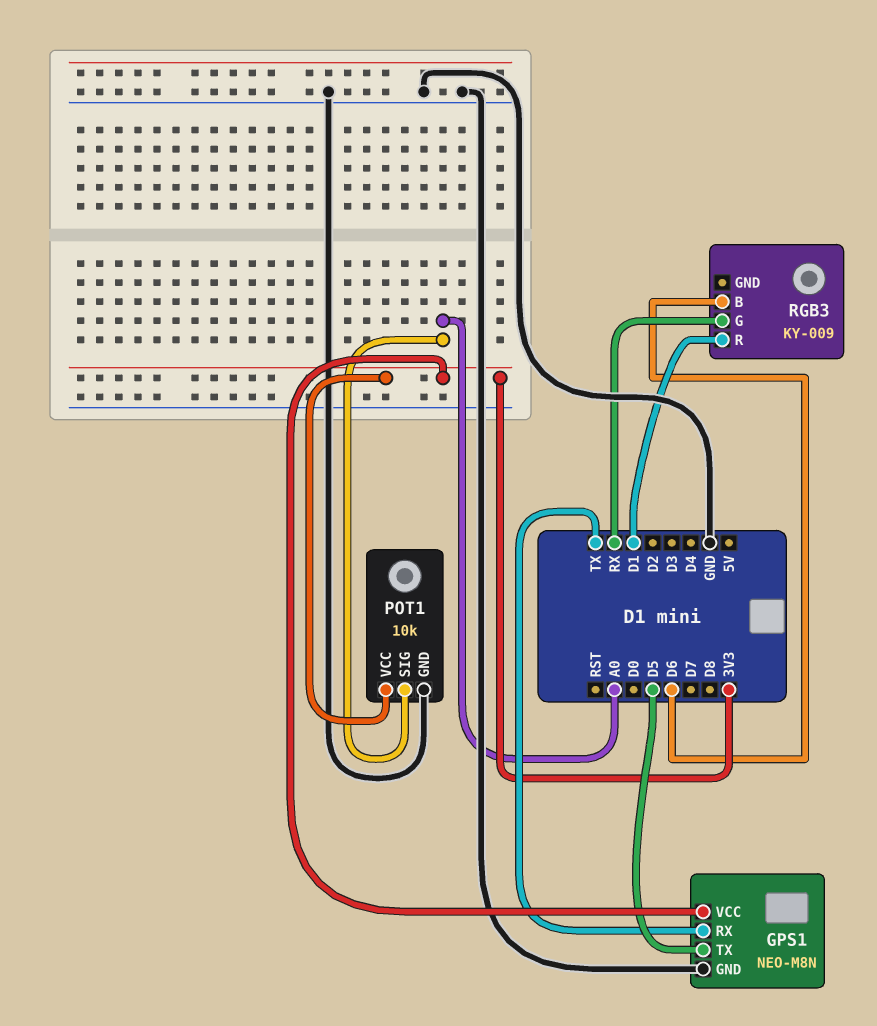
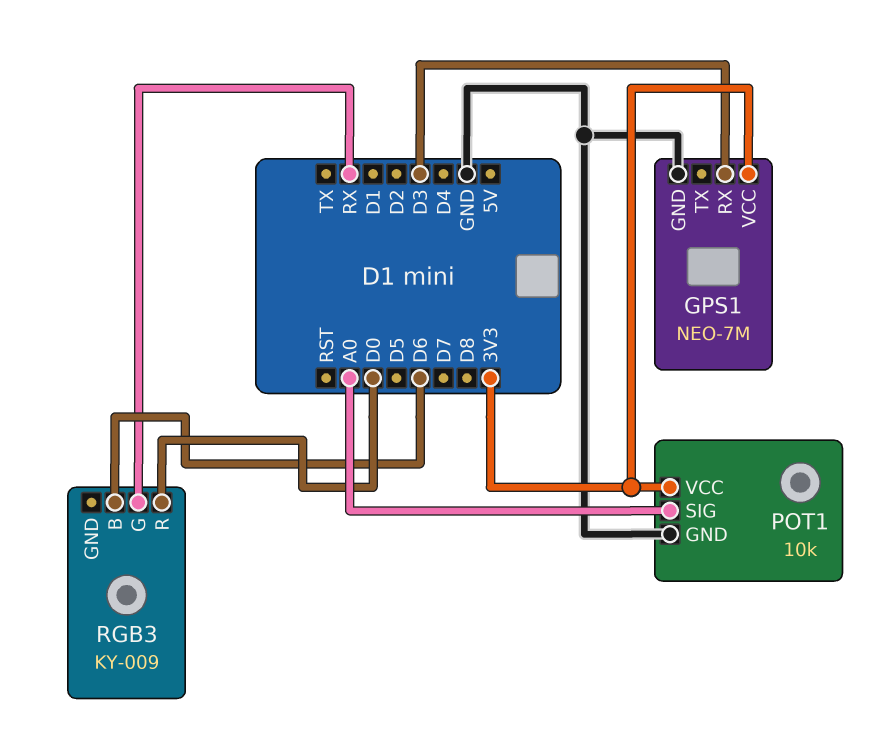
GPS1: NEO-M8N -> NEO-7M
GPS1 pin RX: TX -> D3
GPS1 pin TX: D5 -> none
RGB3 pin R: D1 -> D0

